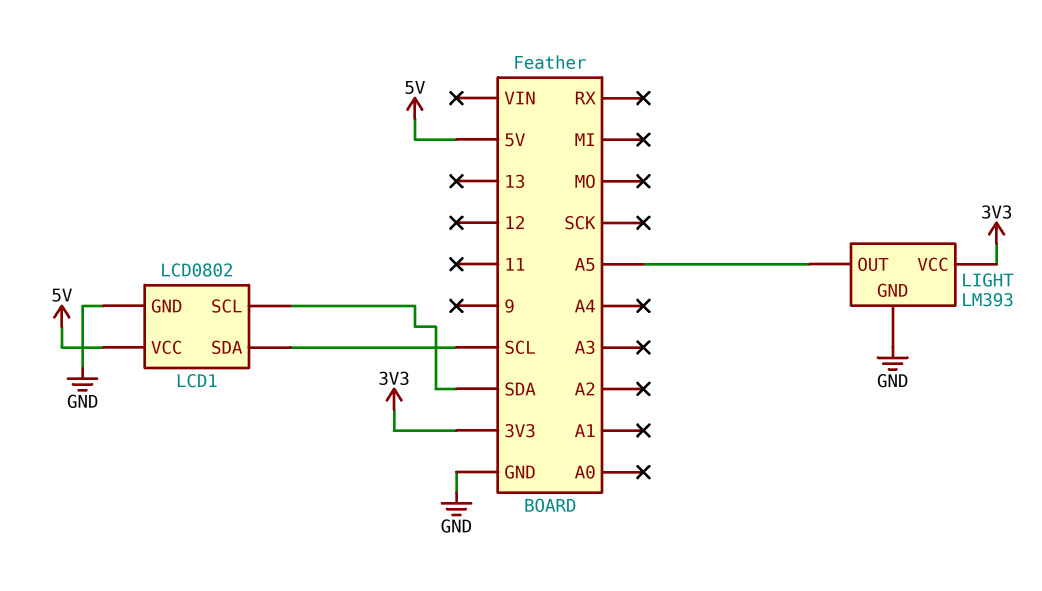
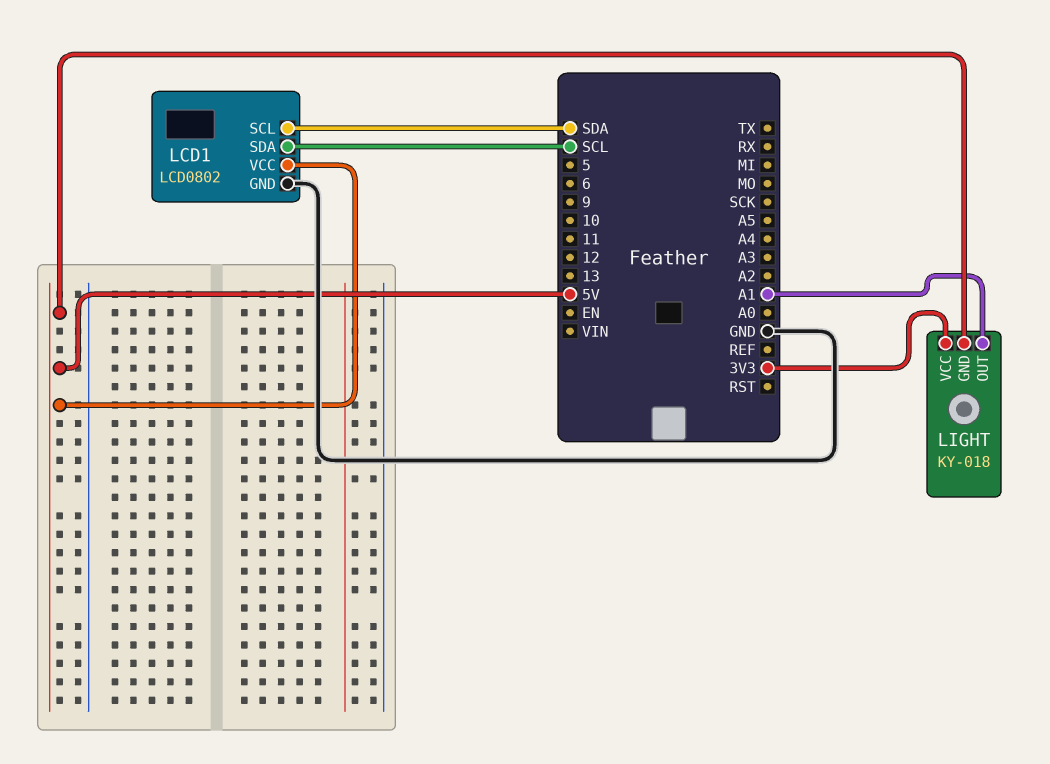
LIGHT: LM393 -> KY-018
LIGHT pin GND: GND -> 5V
LIGHT pin OUT: A5 -> A1

